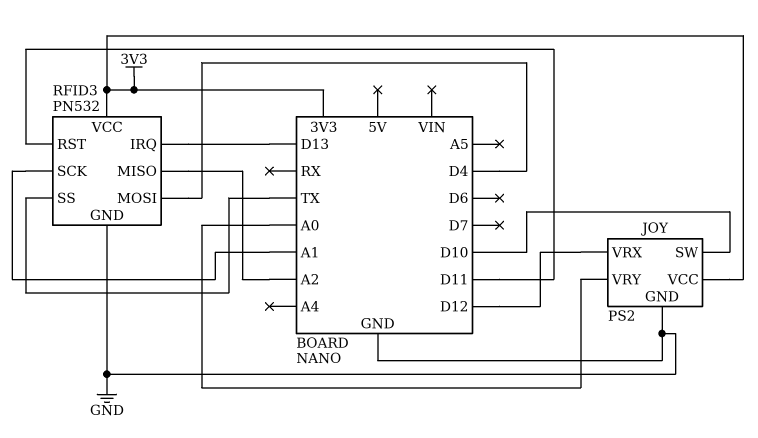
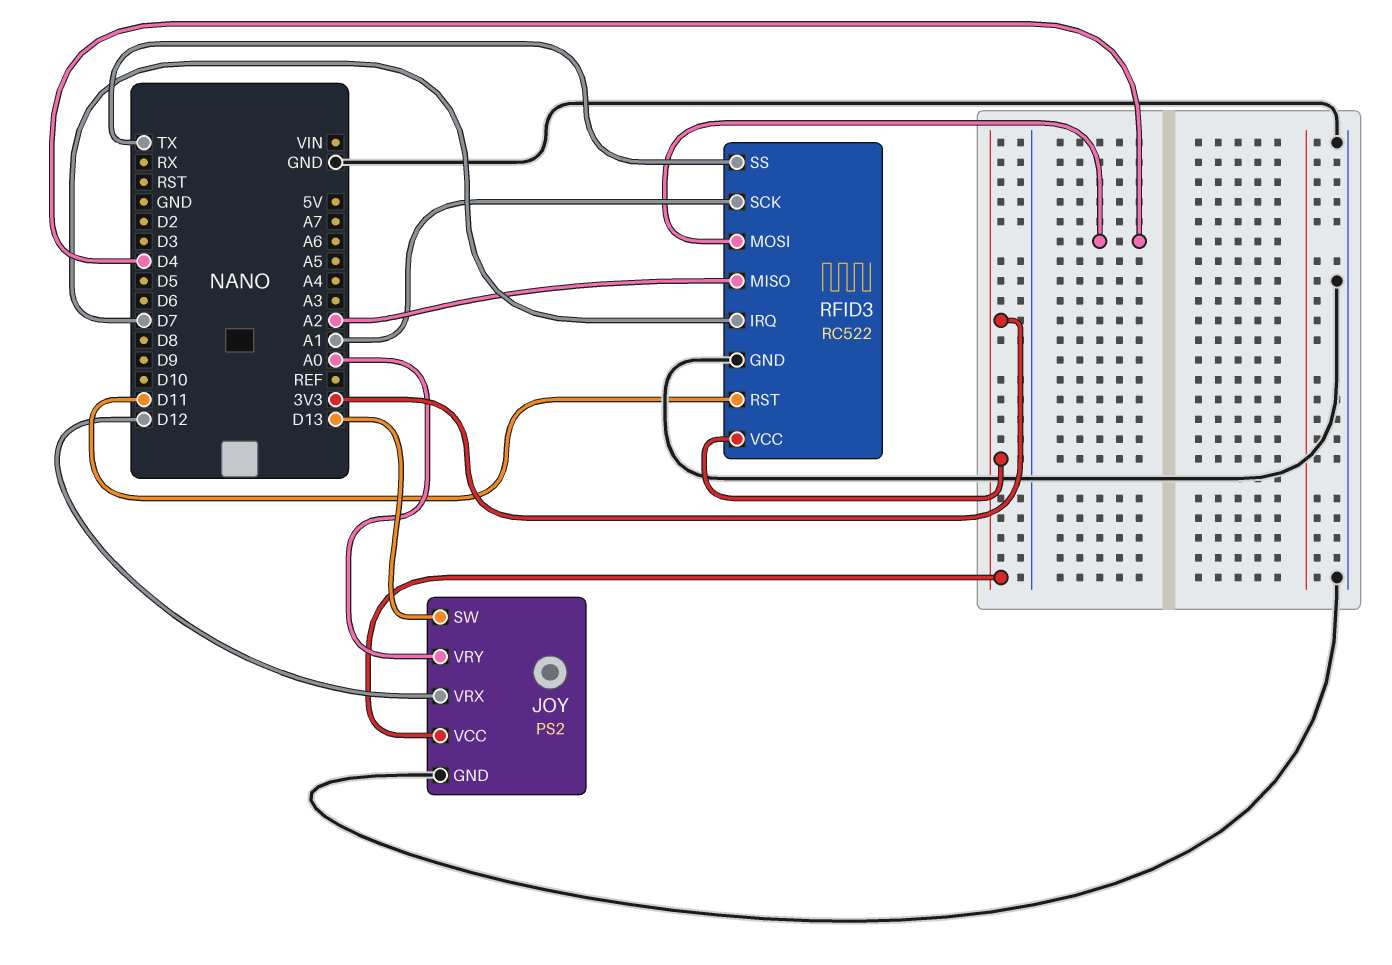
JOY pin SW: D10 -> D13
RFID3: PN532 -> RC522
RFID3 pin IRQ: D13 -> D7

